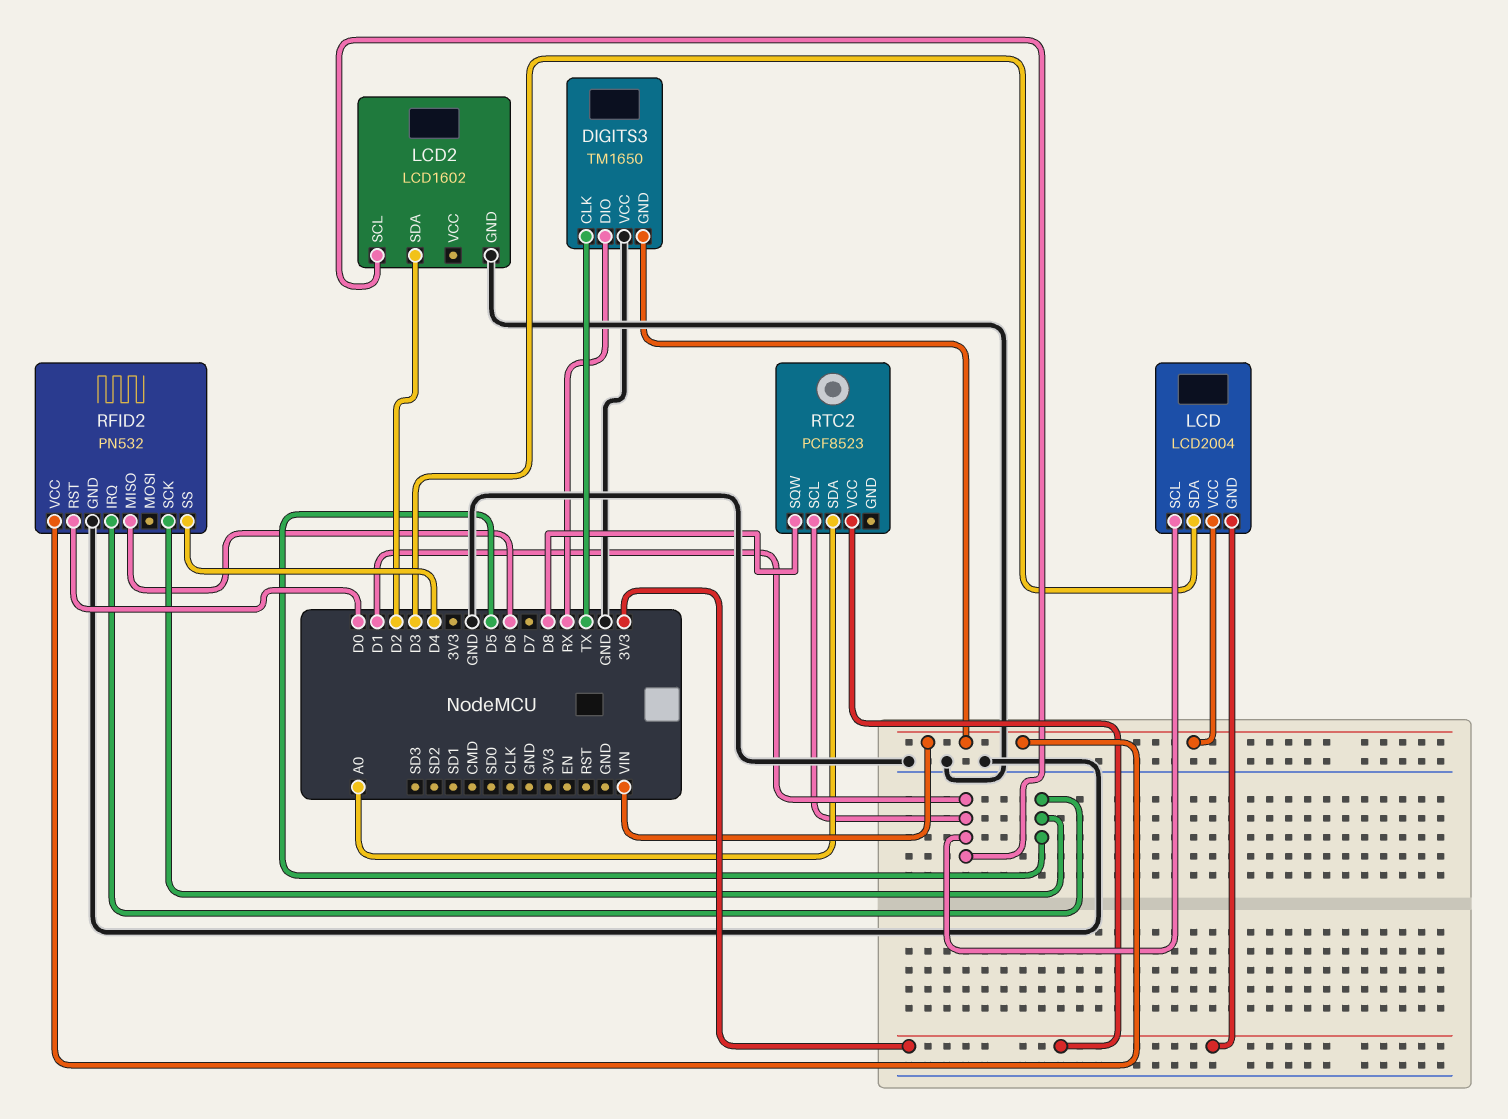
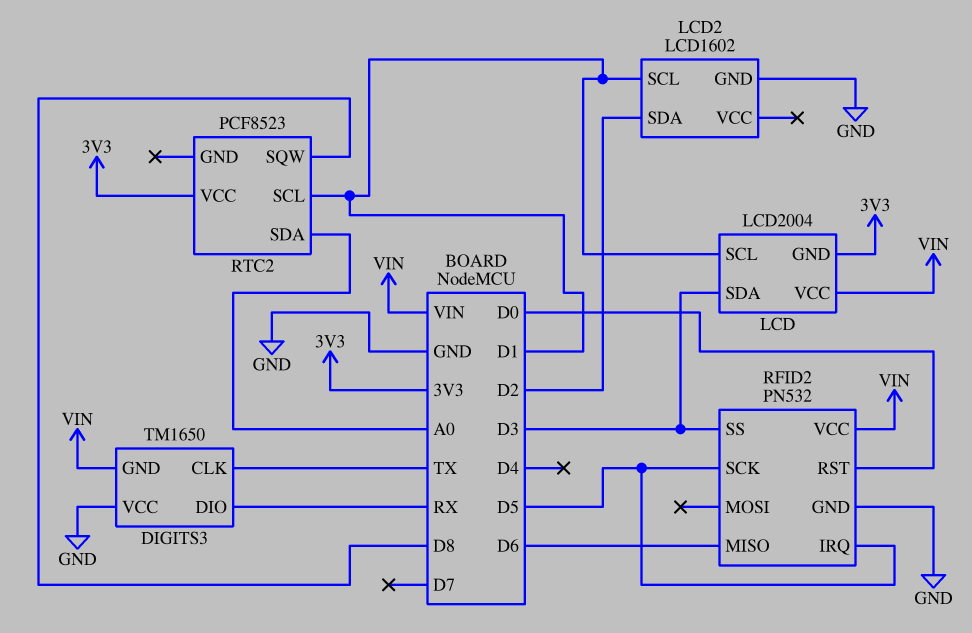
RFID2 pin SS: D4 -> D3

